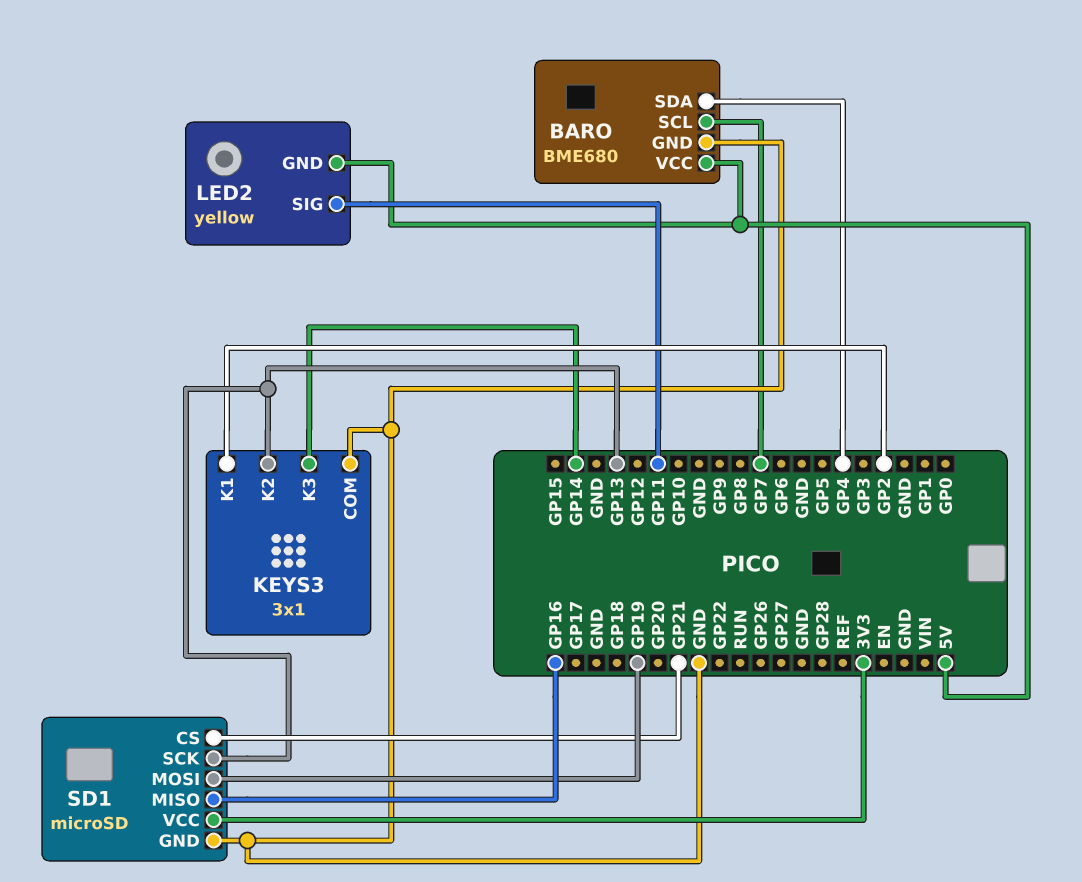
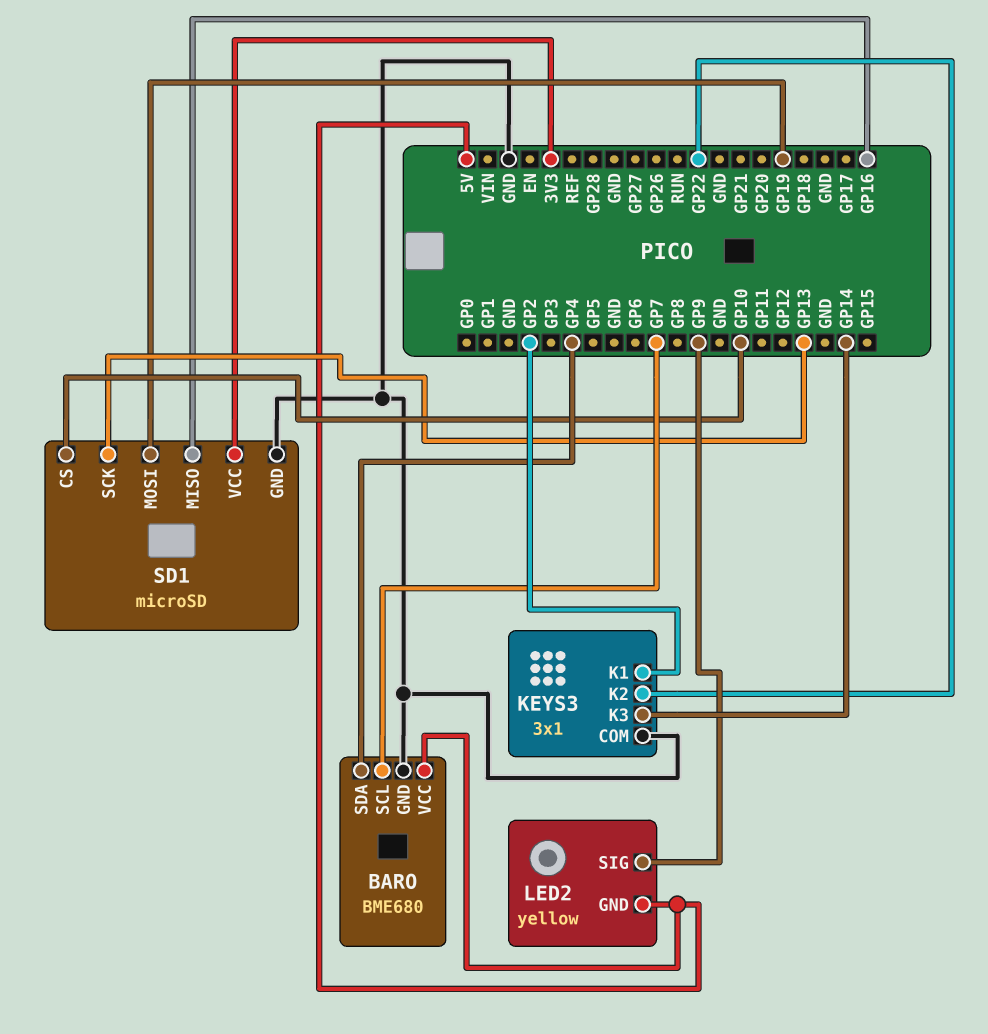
KEYS3 pin K2: GP13 -> GP22
LED2 pin SIG: GP11 -> GP9
SD1 pin CS: GP21 -> GP10

